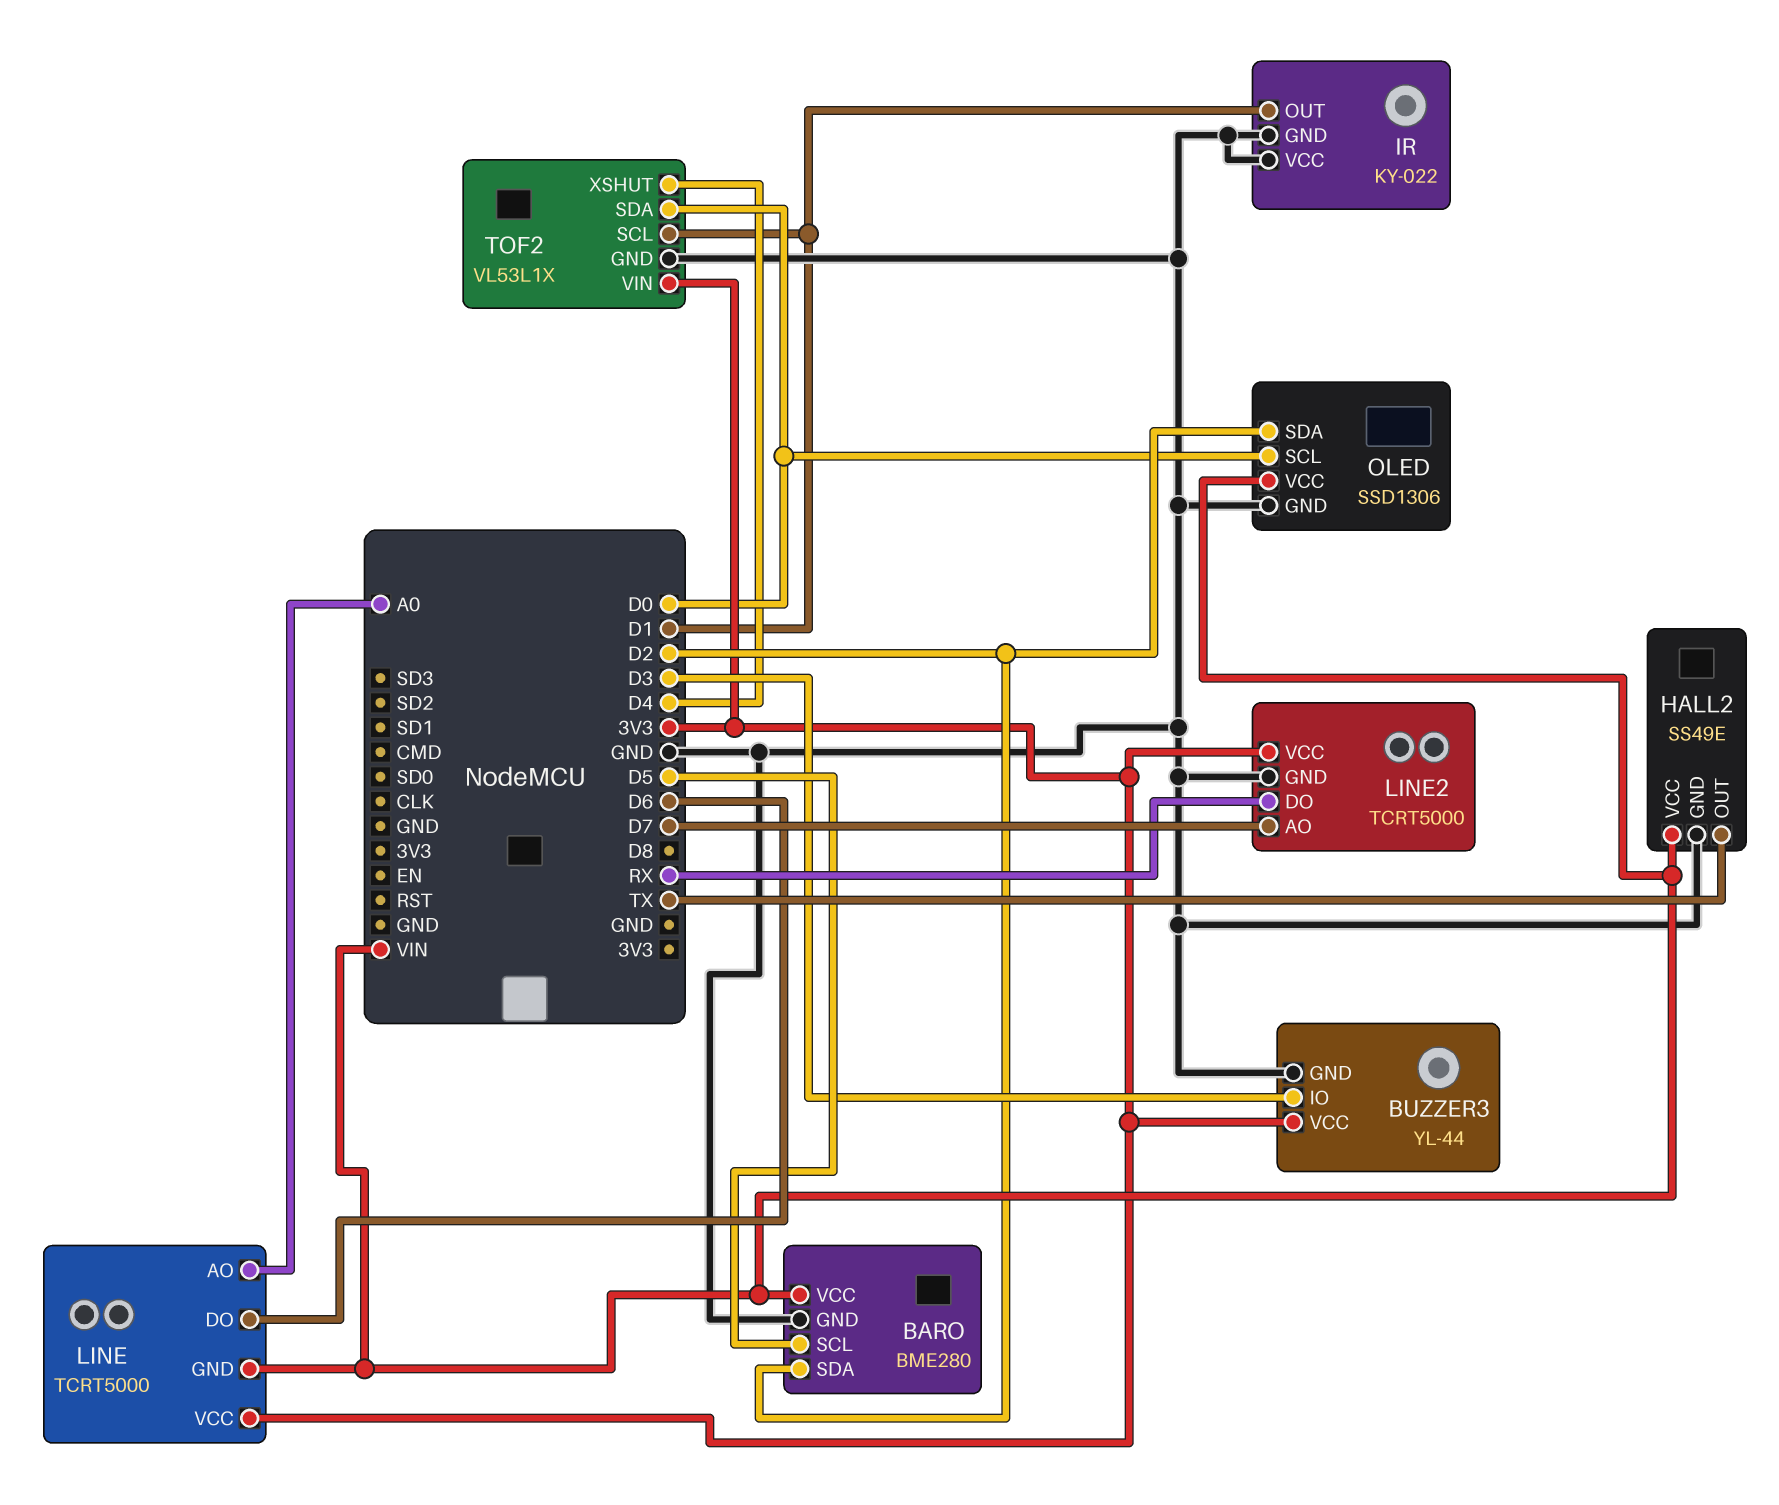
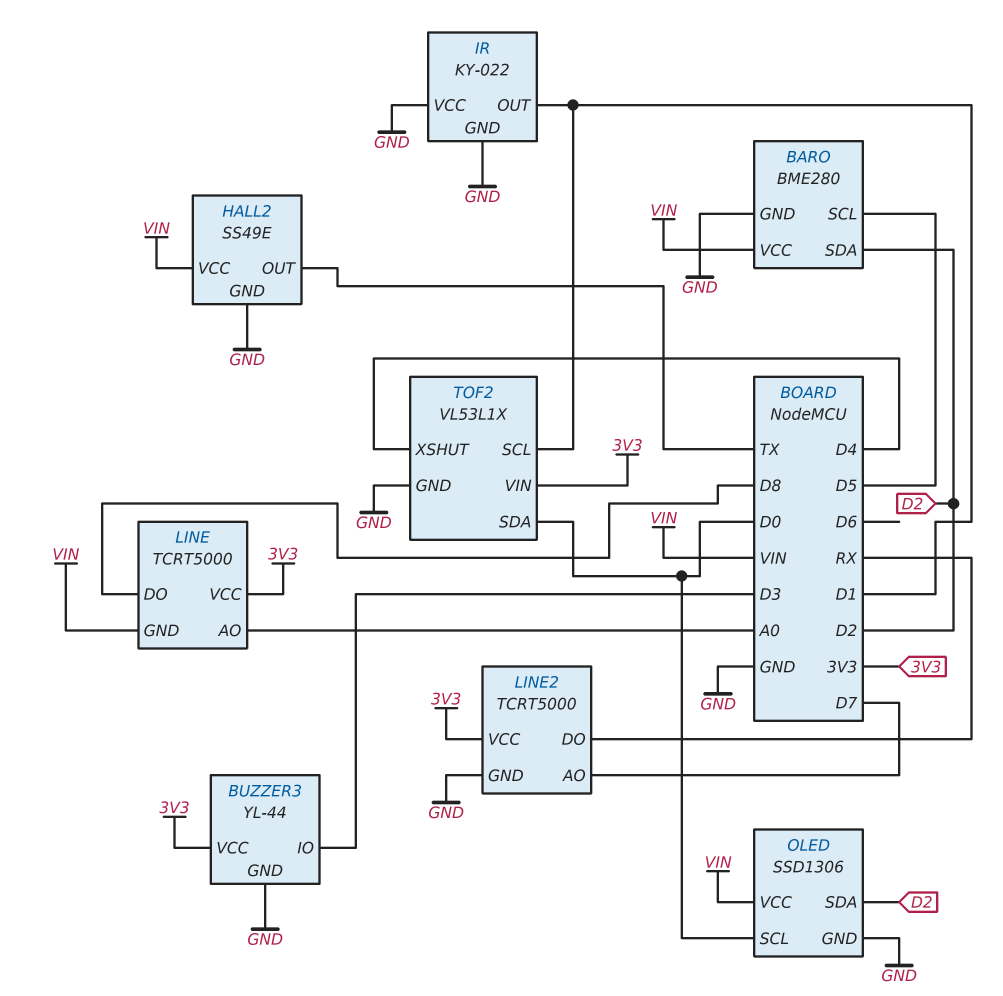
LINE pin DO: D6 -> D8

